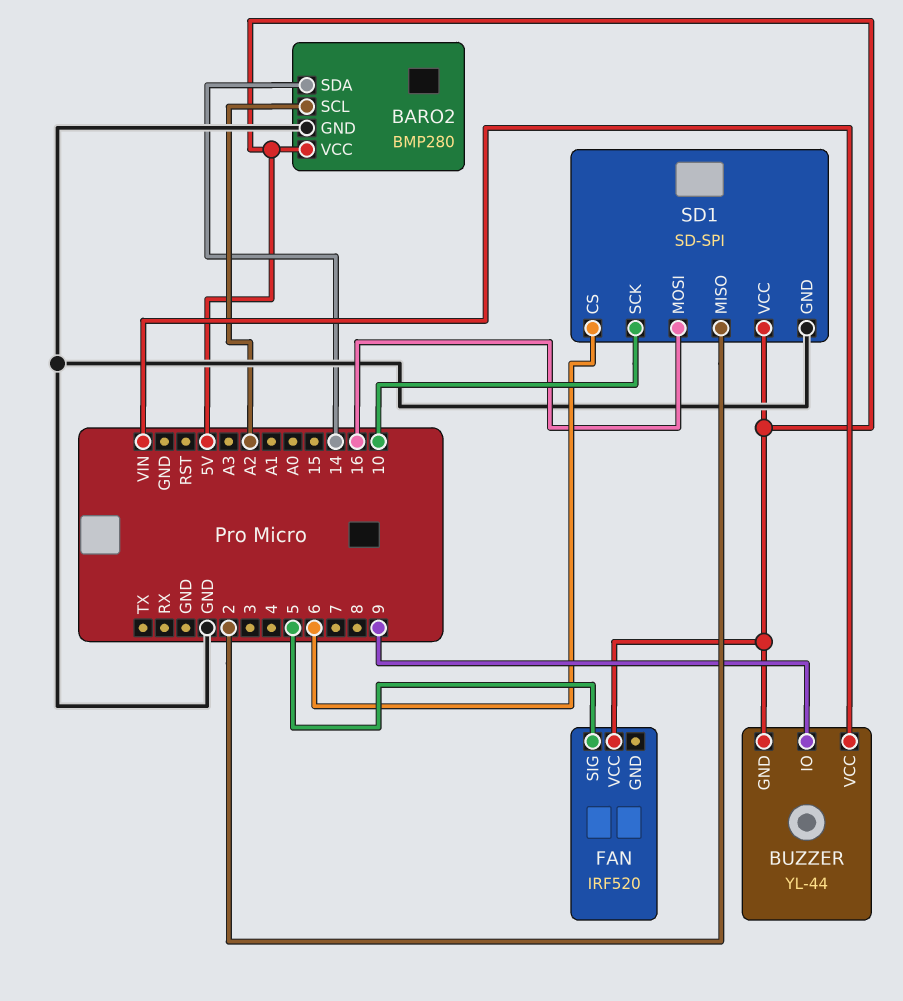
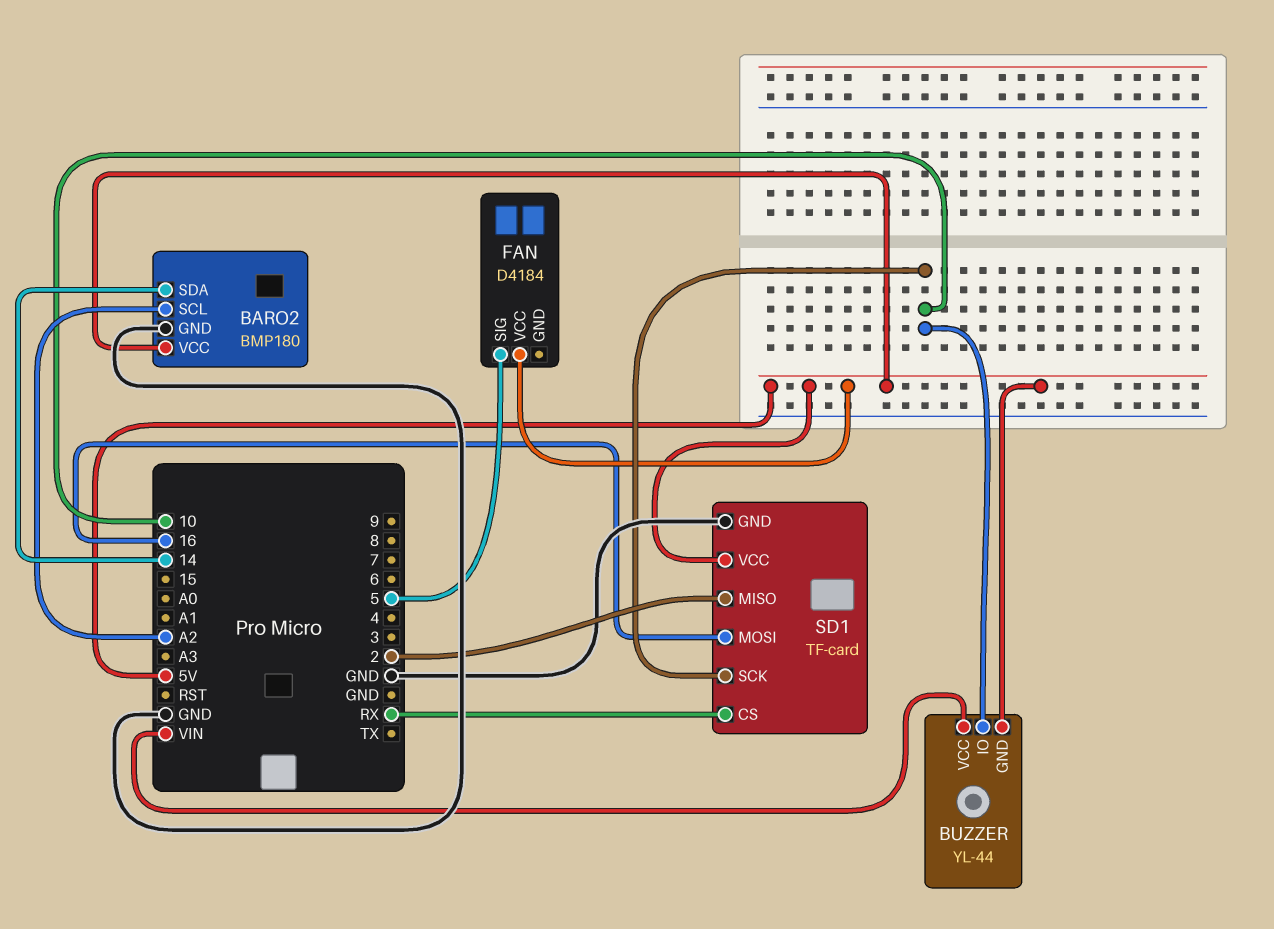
BARO2: BMP280 -> BMP180
BUZZER pin IO: 9 -> 10
FAN: IRF520 -> D4184
SD1: SD-SPI -> TF-card
SD1 pin CS: 6 -> RX

